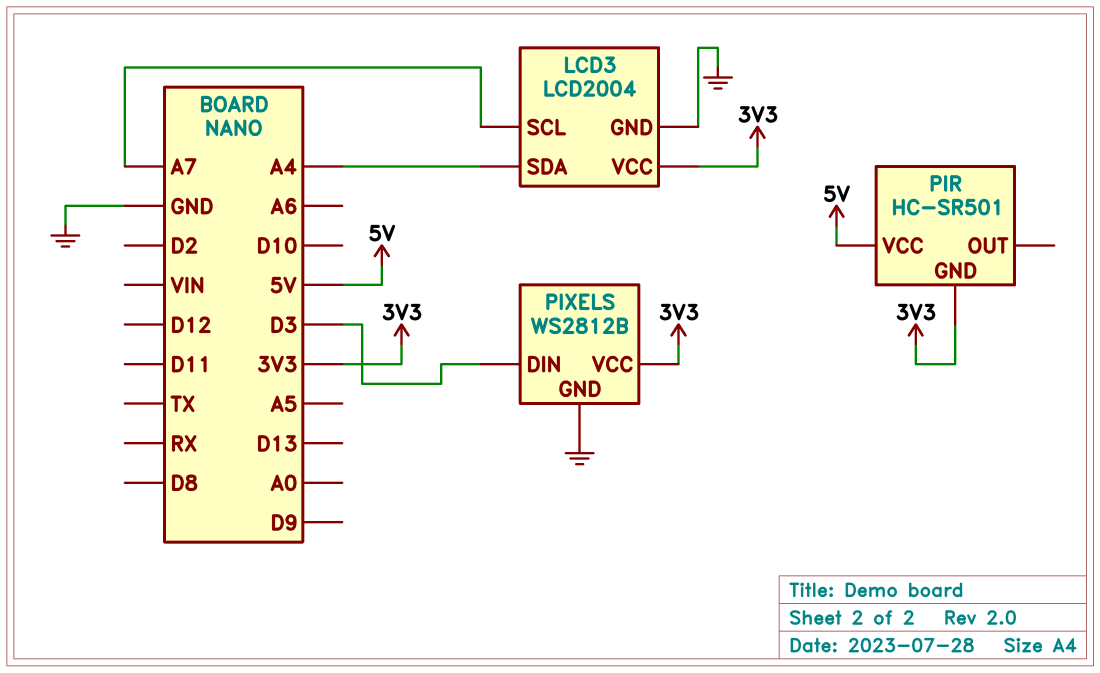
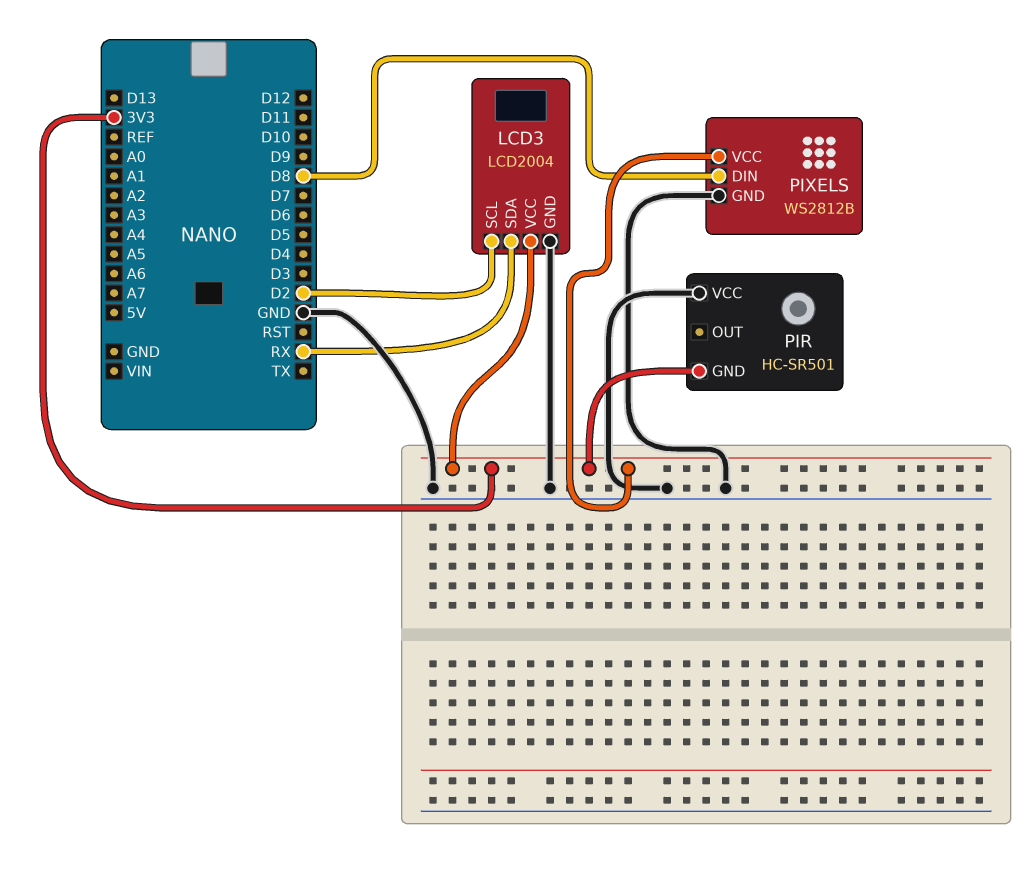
LCD3 pin SCL: A7 -> D2
LCD3 pin SDA: A4 -> RX
PIR pin VCC: 5V -> GND
PIXELS pin DIN: D3 -> D8

